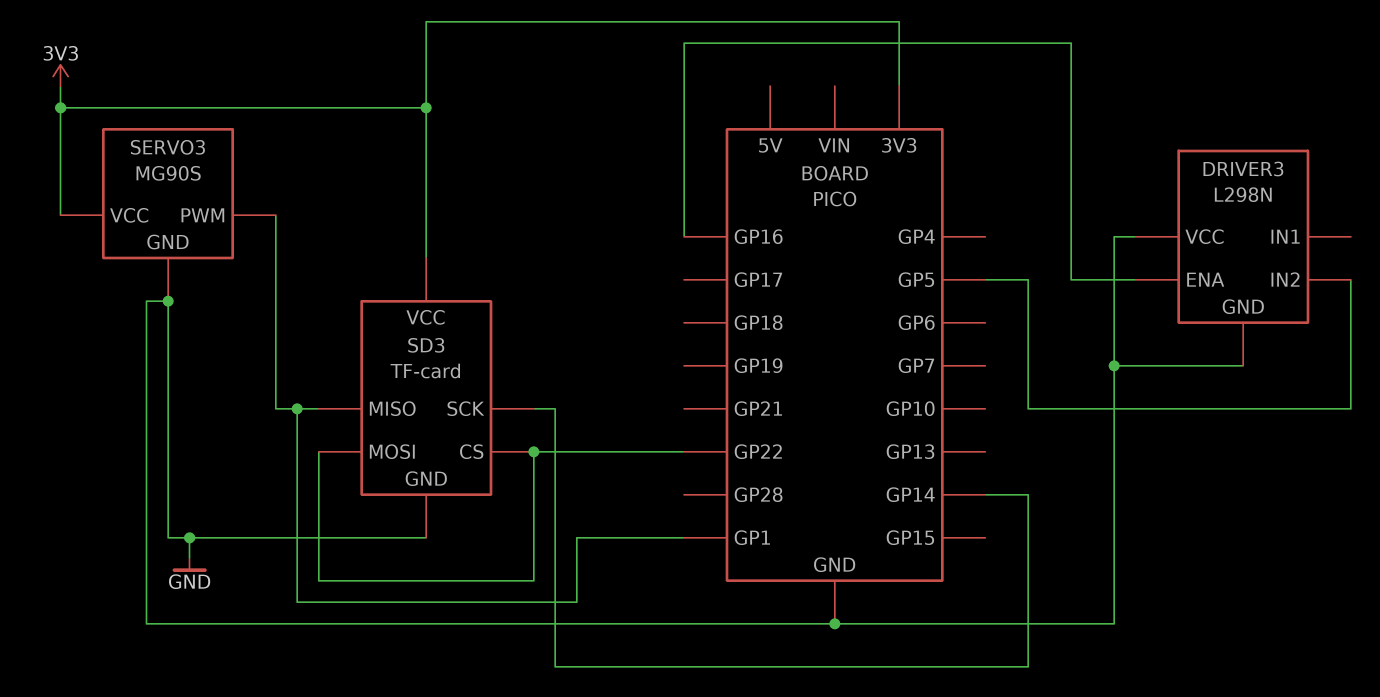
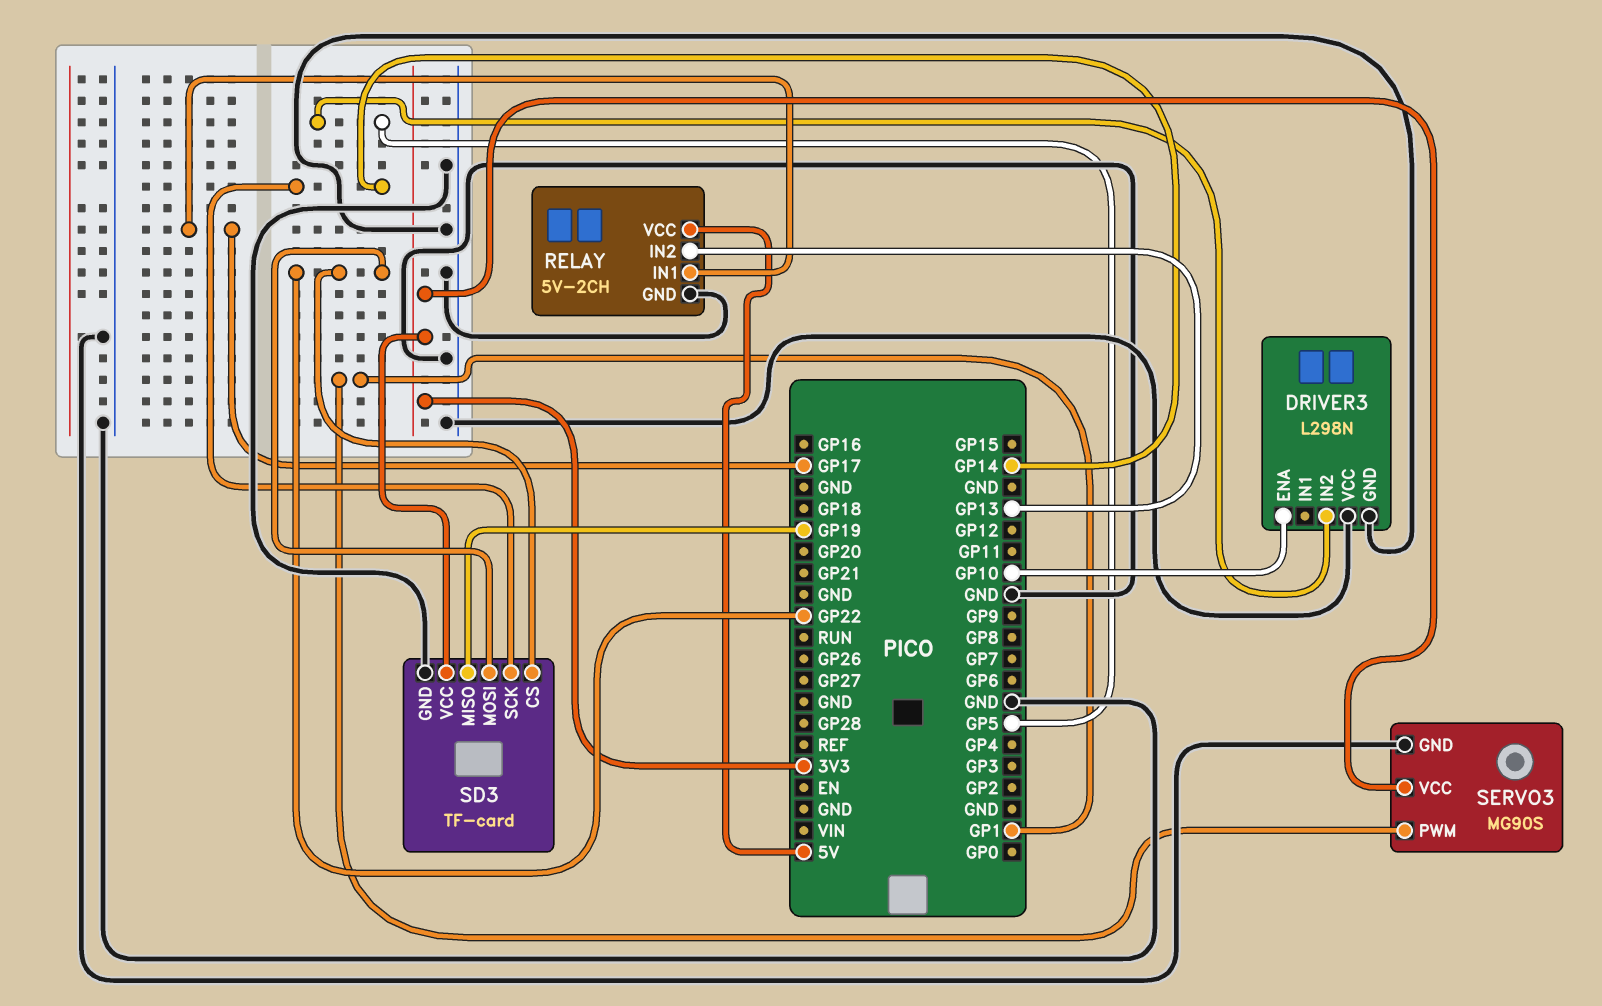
DRIVER3 pin ENA: GP16 -> GP10
RELAY: none -> 5V-2CH
RELAY pin GND: none -> GND
RELAY pin IN1: none -> GP17
RELAY pin IN2: none -> GP13
RELAY pin VCC: none -> 5V
SD3 pin MISO: GP1 -> GP19

